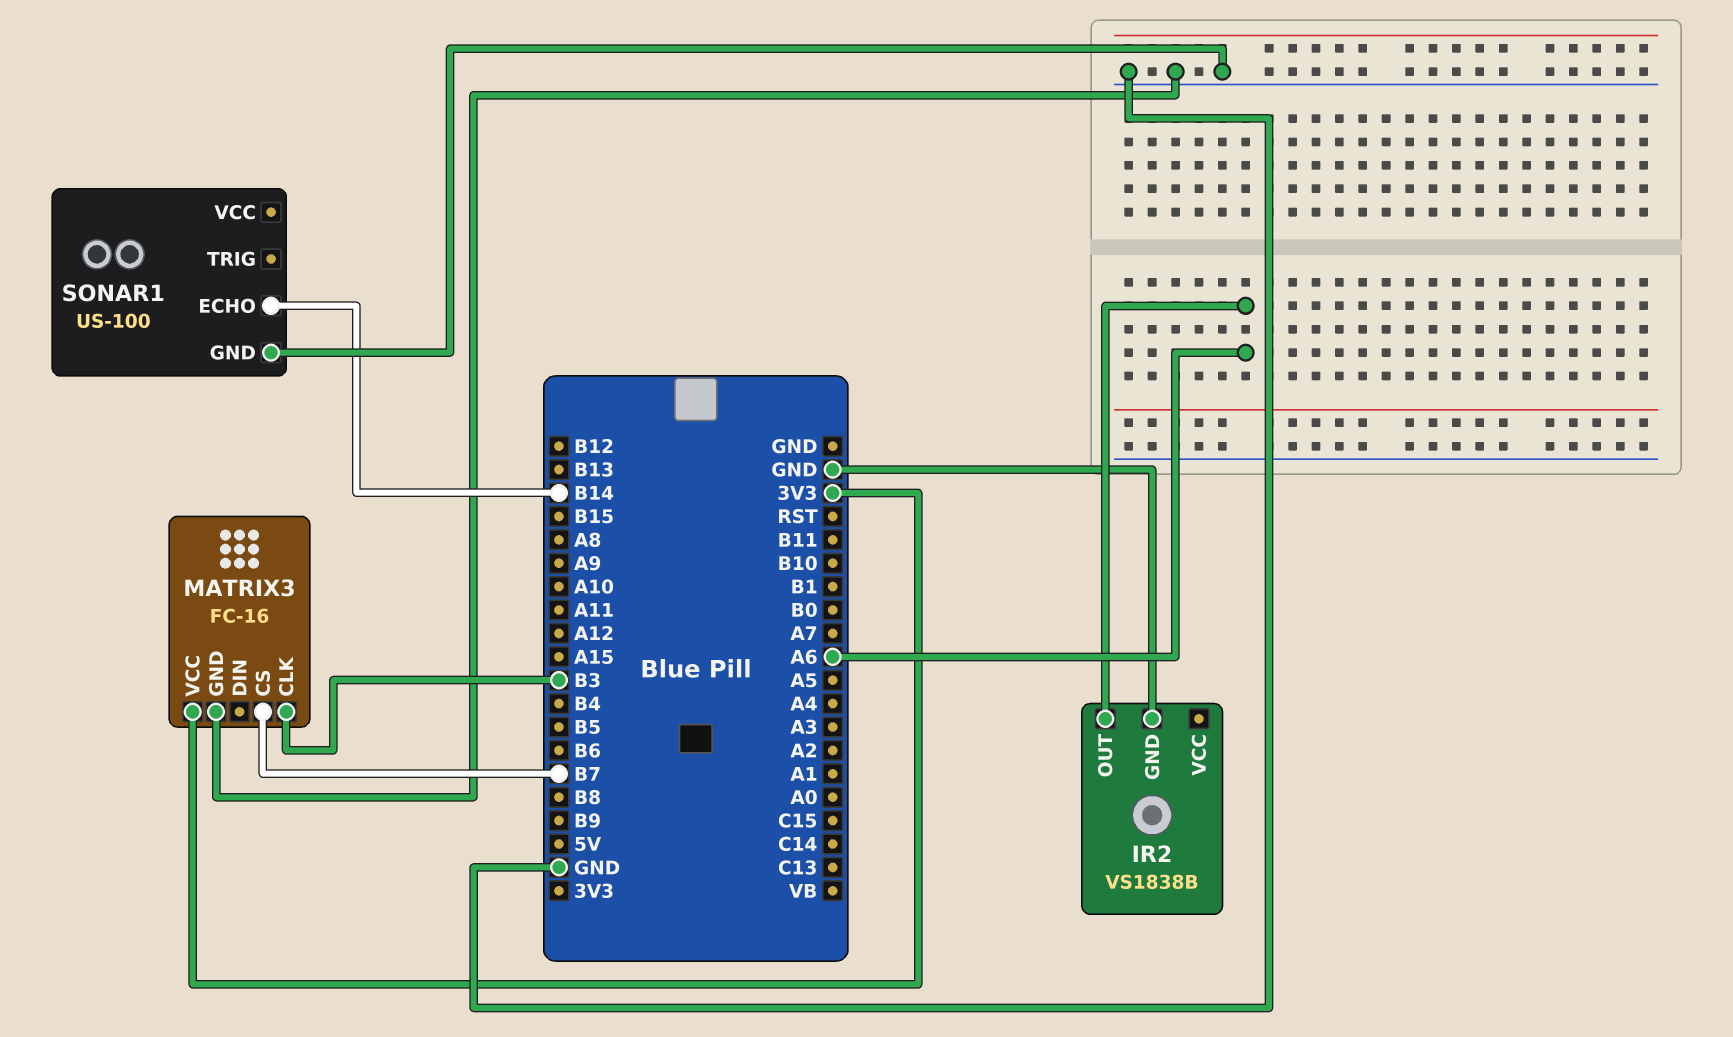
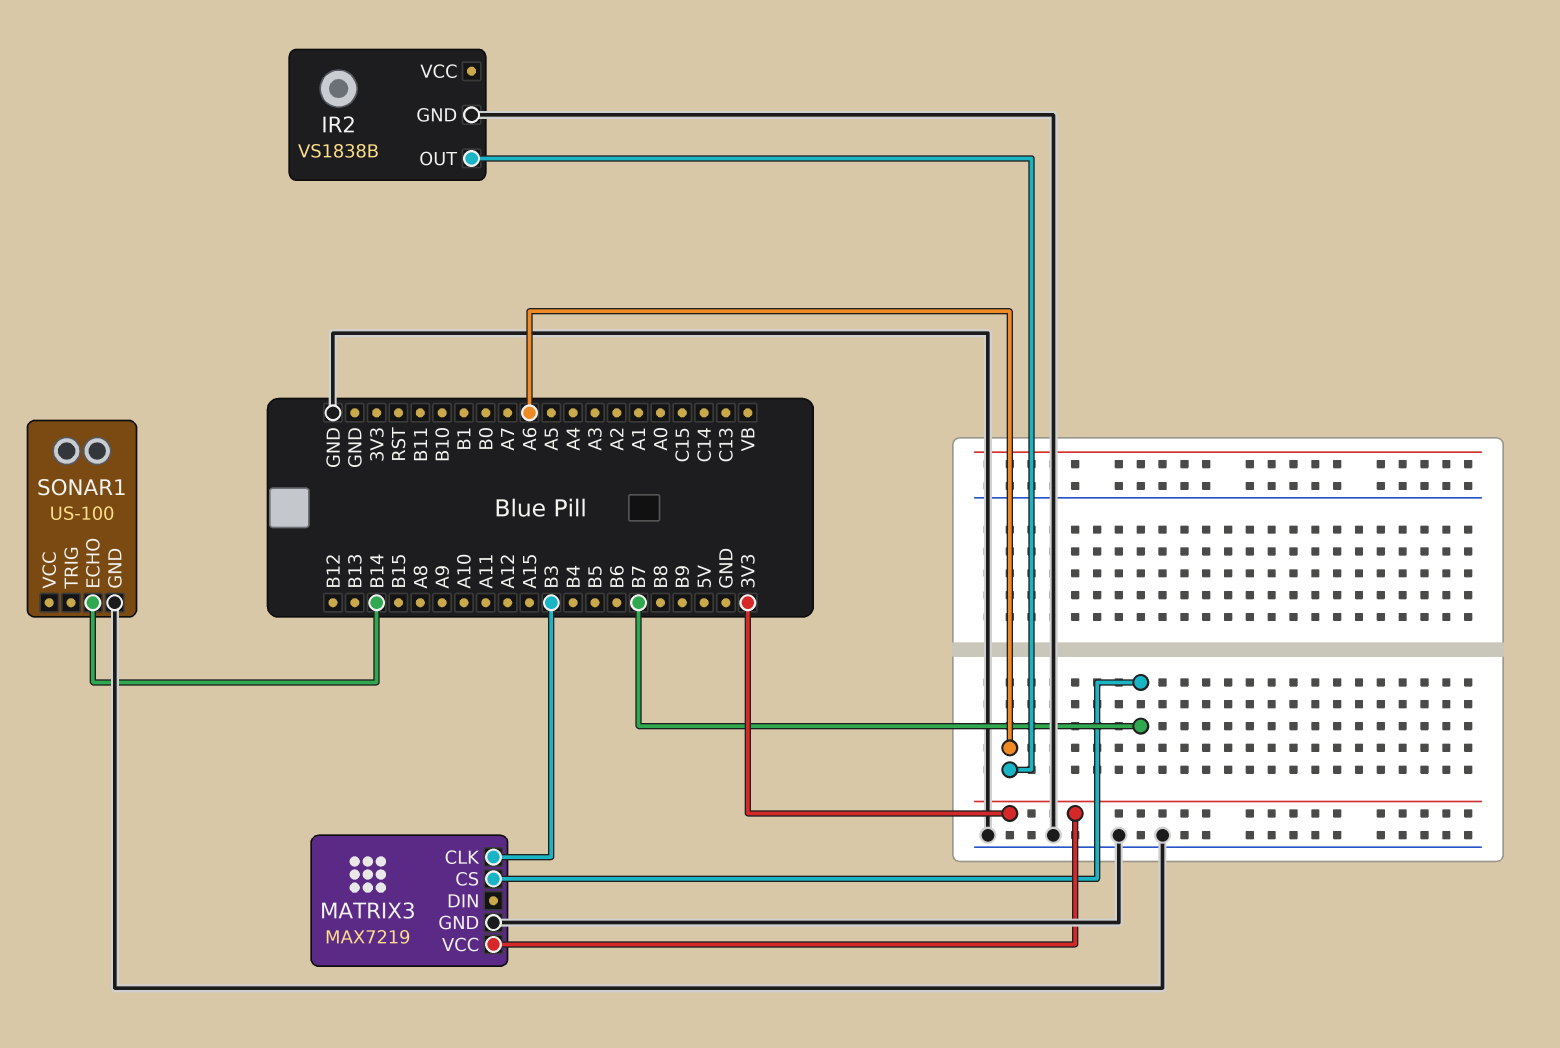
MATRIX3: FC-16 -> MAX7219

